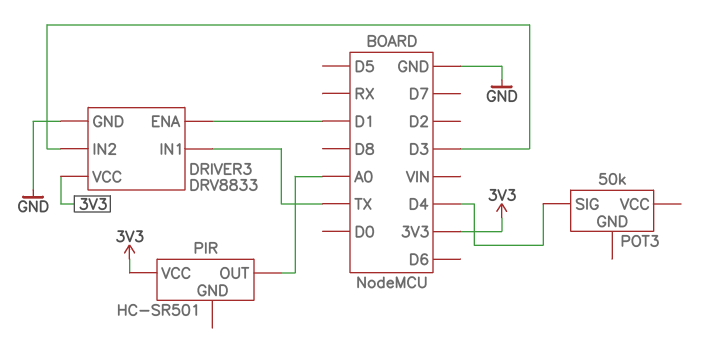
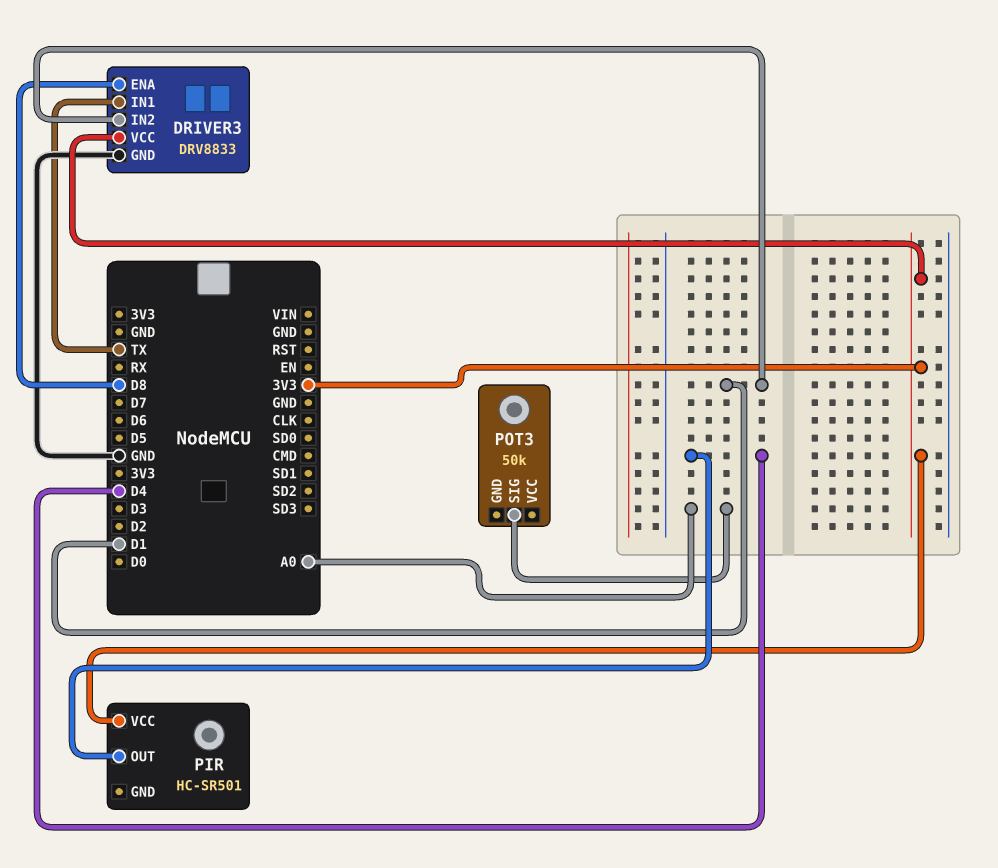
DRIVER3 pin ENA: D1 -> D8
DRIVER3 pin IN2: D3 -> D1
PIR pin OUT: A0 -> D4
POT3 pin SIG: D4 -> A0

